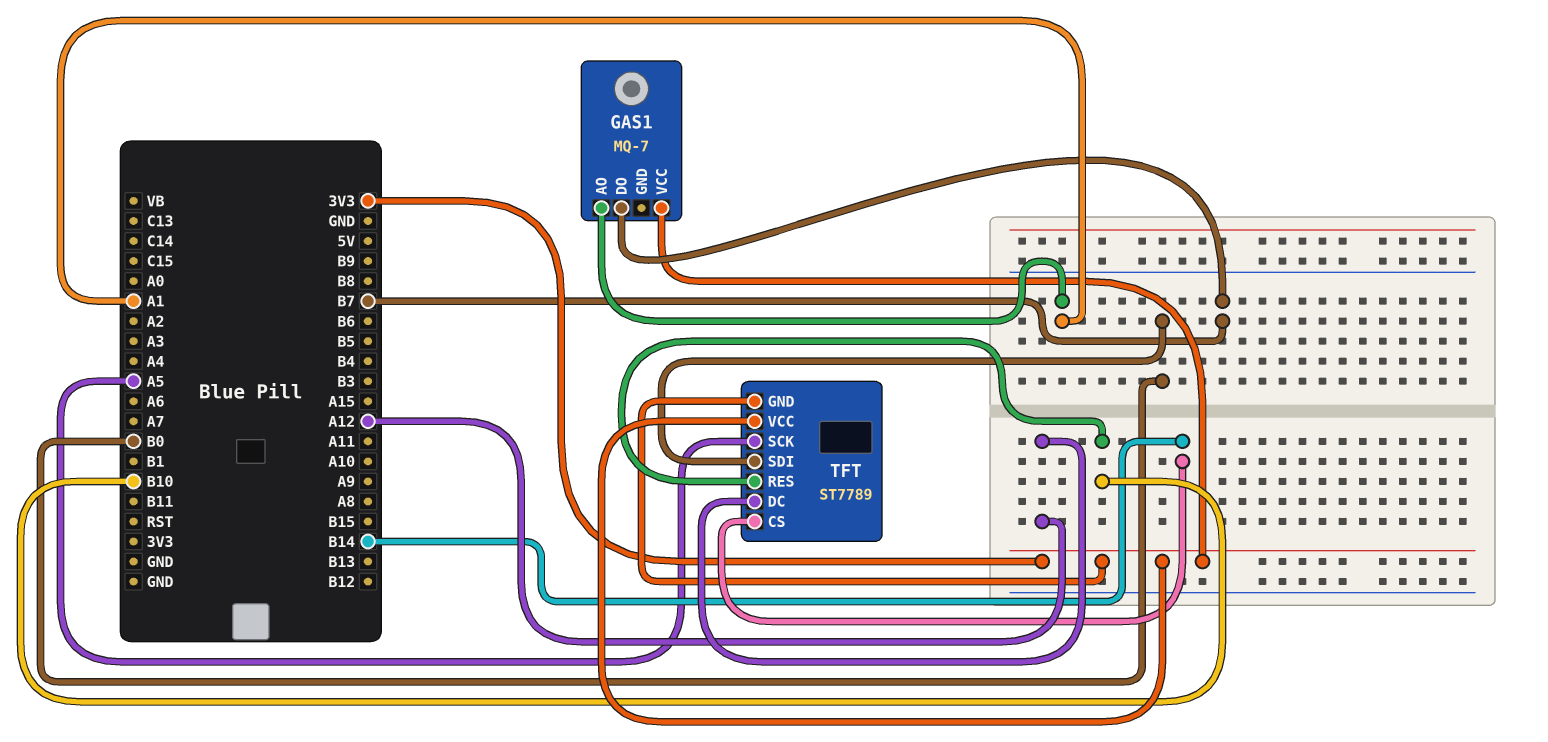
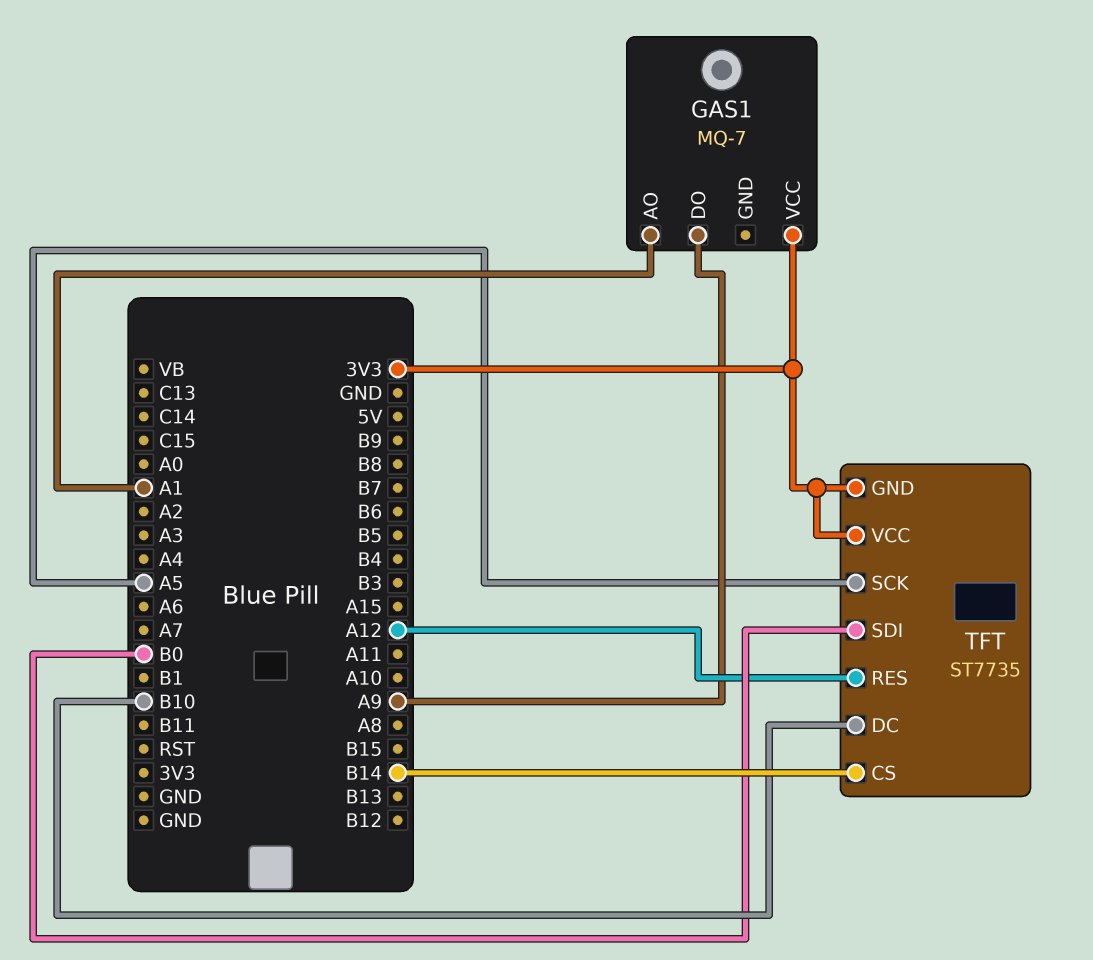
GAS1 pin DO: B7 -> A9
TFT: ST7789 -> ST7735
TFT pin DC: A12 -> B10
TFT pin RES: B10 -> A12

